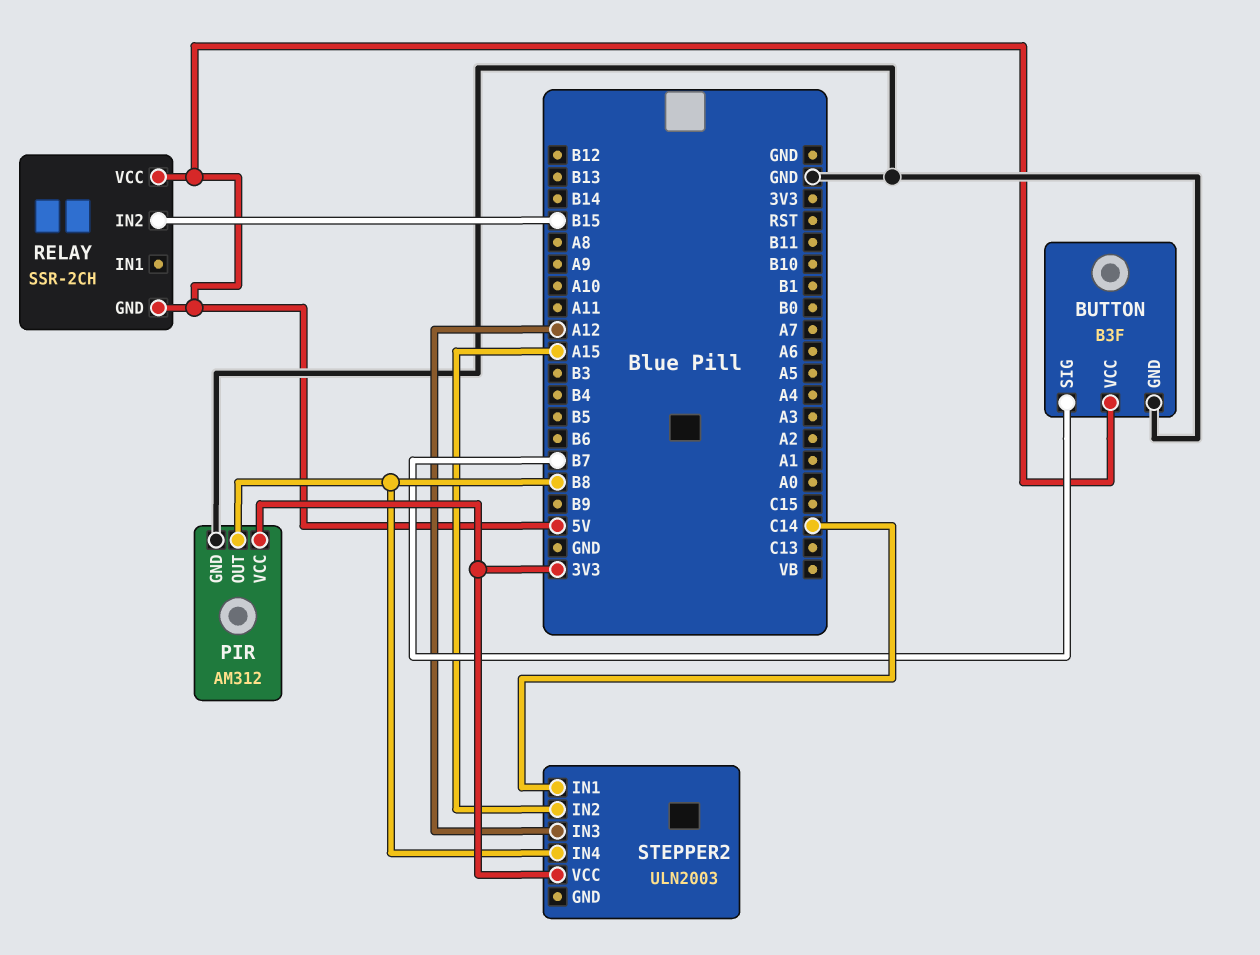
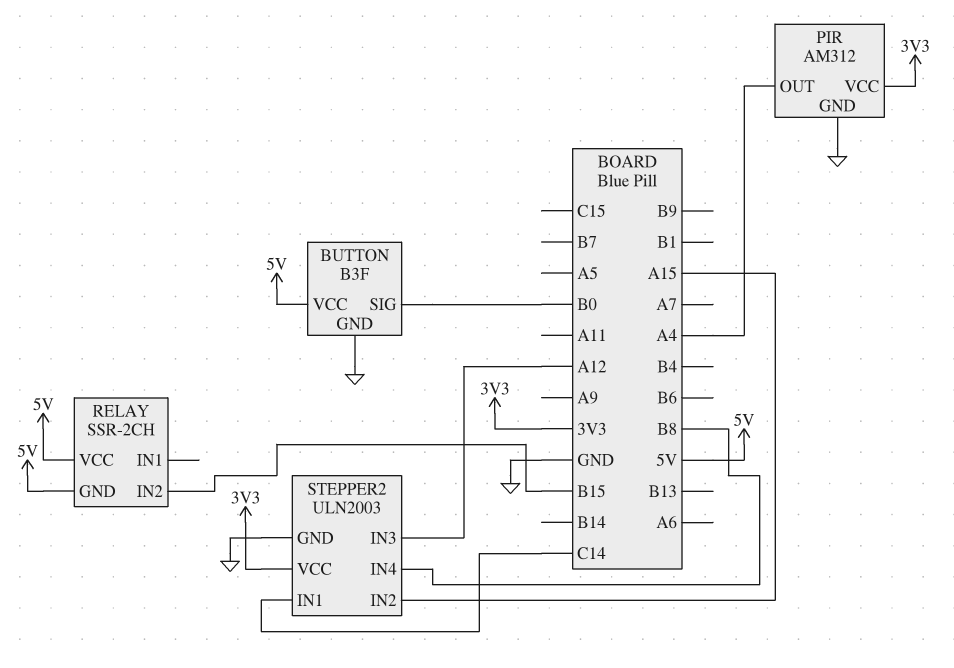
BUTTON pin SIG: B7 -> B0
PIR pin OUT: B8 -> A4
STEPPER2 pin GND: none -> GND

